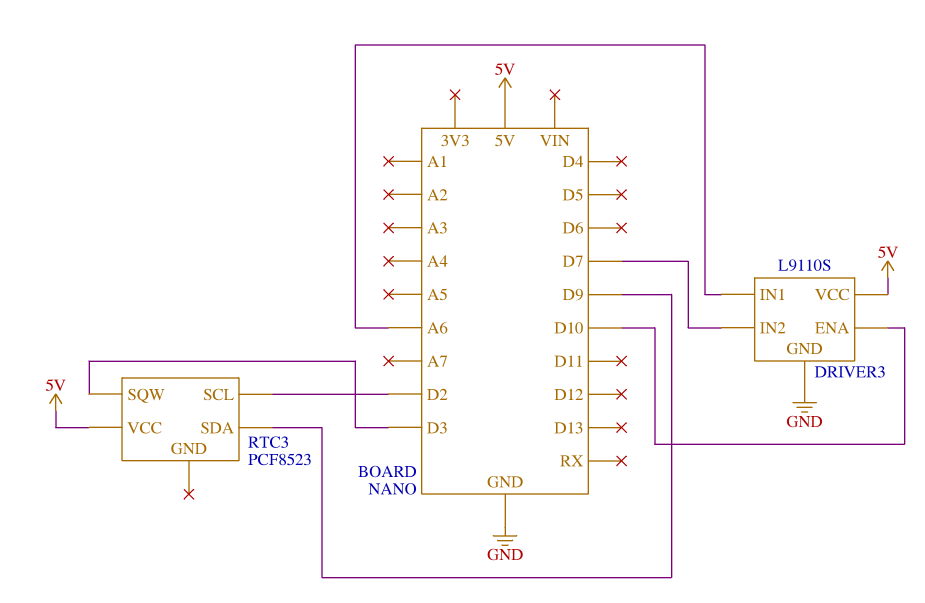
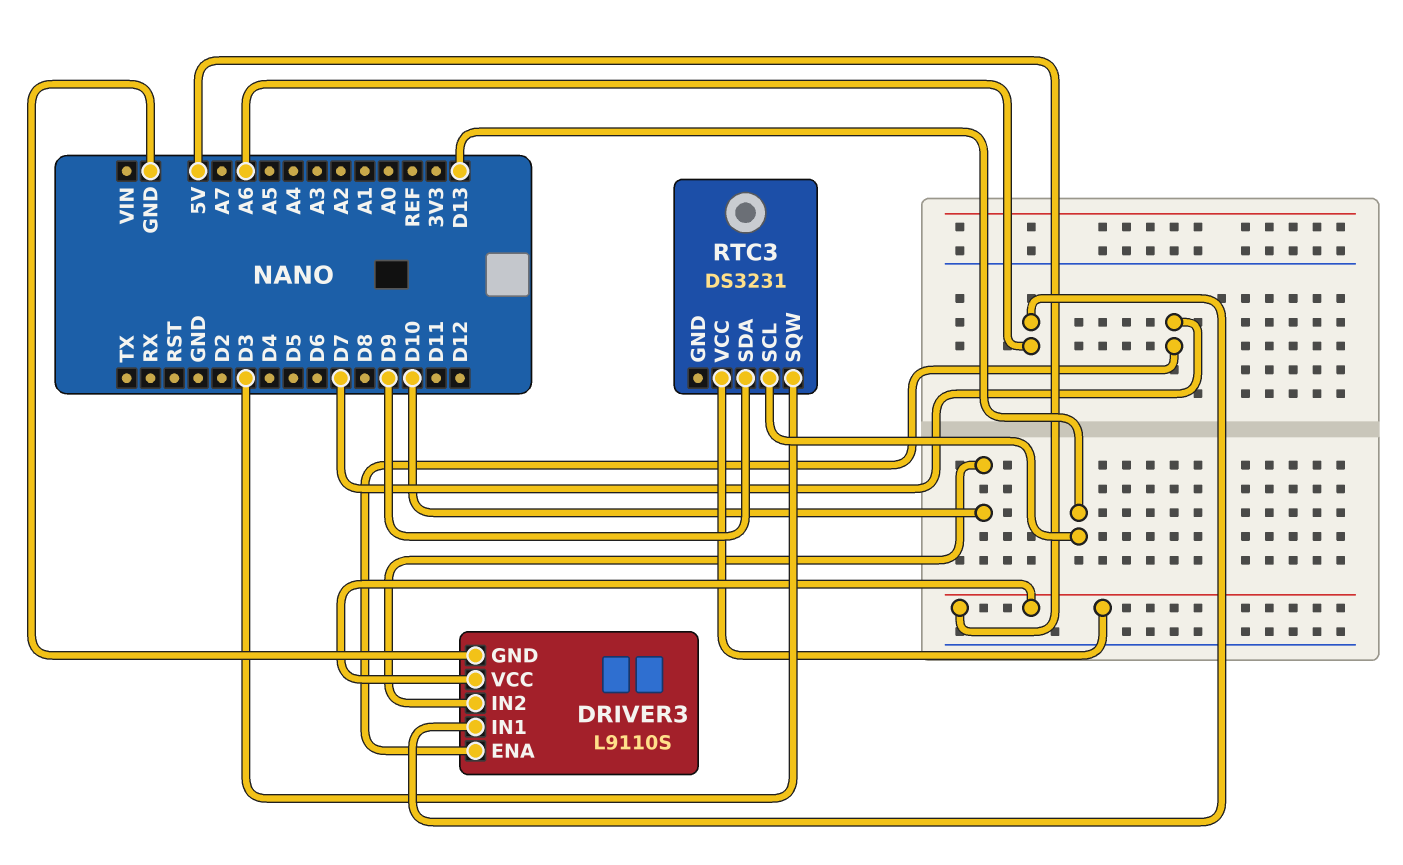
DRIVER3 pin ENA: D10 -> D7
DRIVER3 pin IN2: D7 -> D10
RTC3: PCF8523 -> DS3231
RTC3 pin SCL: D2 -> D13

